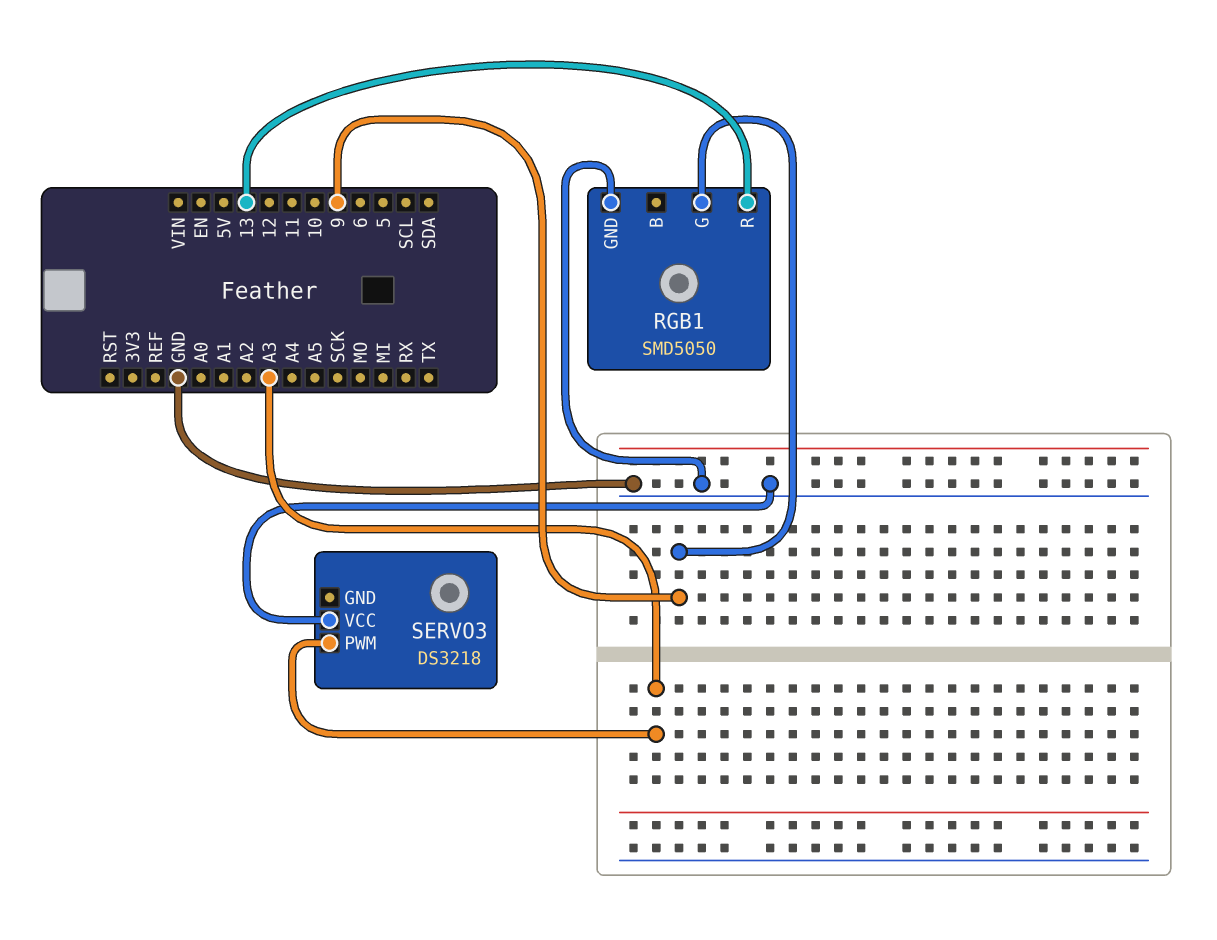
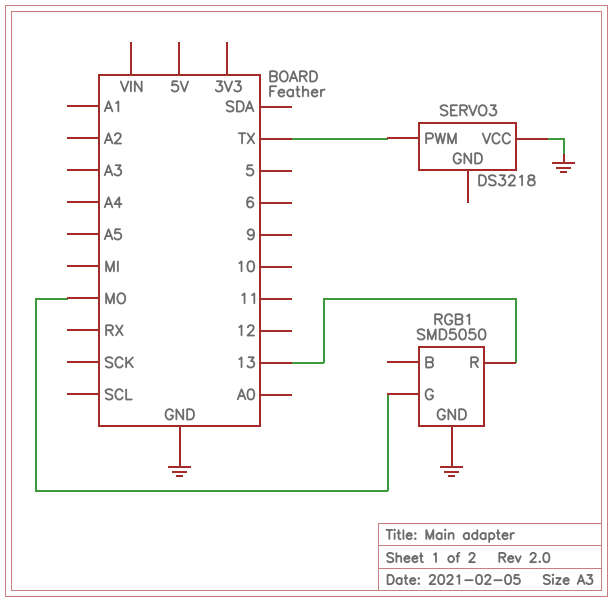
RGB1 pin G: 9 -> MO
SERVO3 pin PWM: A3 -> TX

